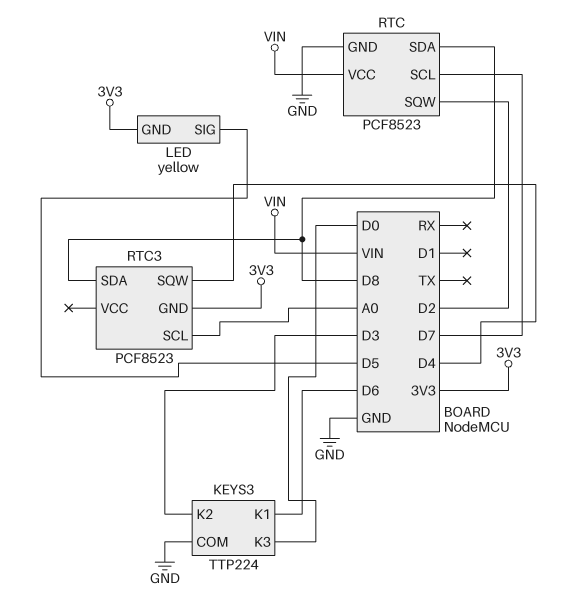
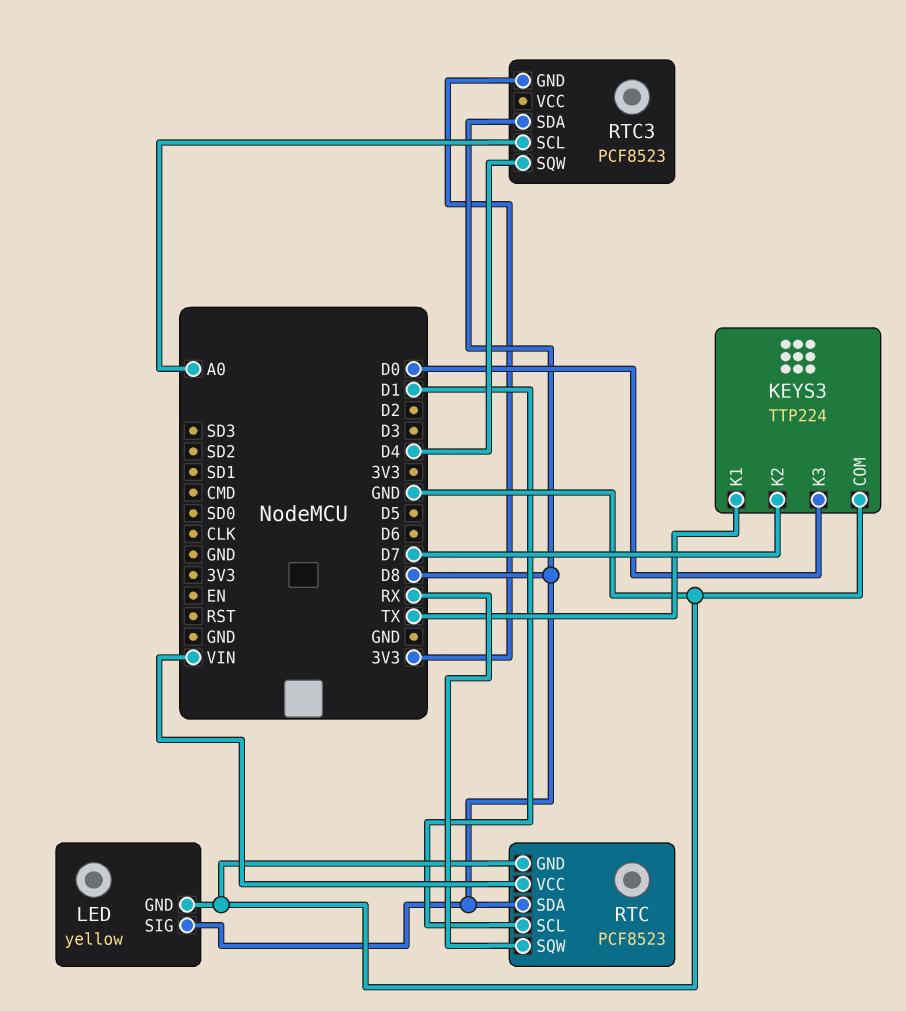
KEYS3 pin K1: D6 -> TX
KEYS3 pin K2: D3 -> D7
LED pin GND: 3V3 -> GND
LED pin SIG: D5 -> D8
RTC pin SCL: D7 -> D1
RTC pin SQW: D2 -> RX

